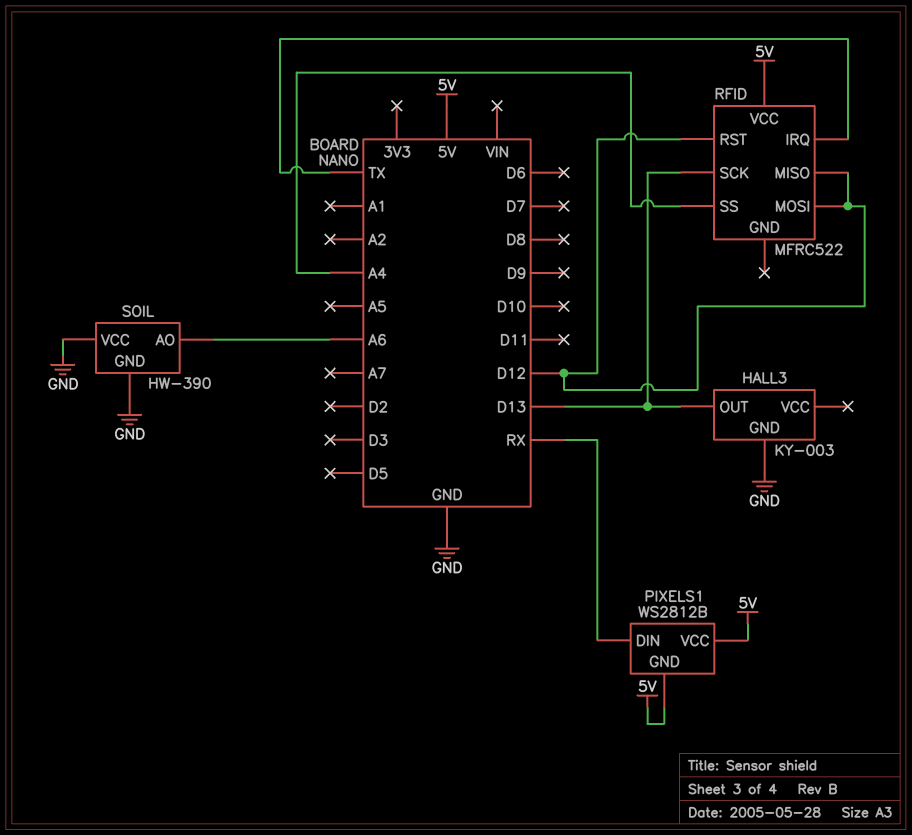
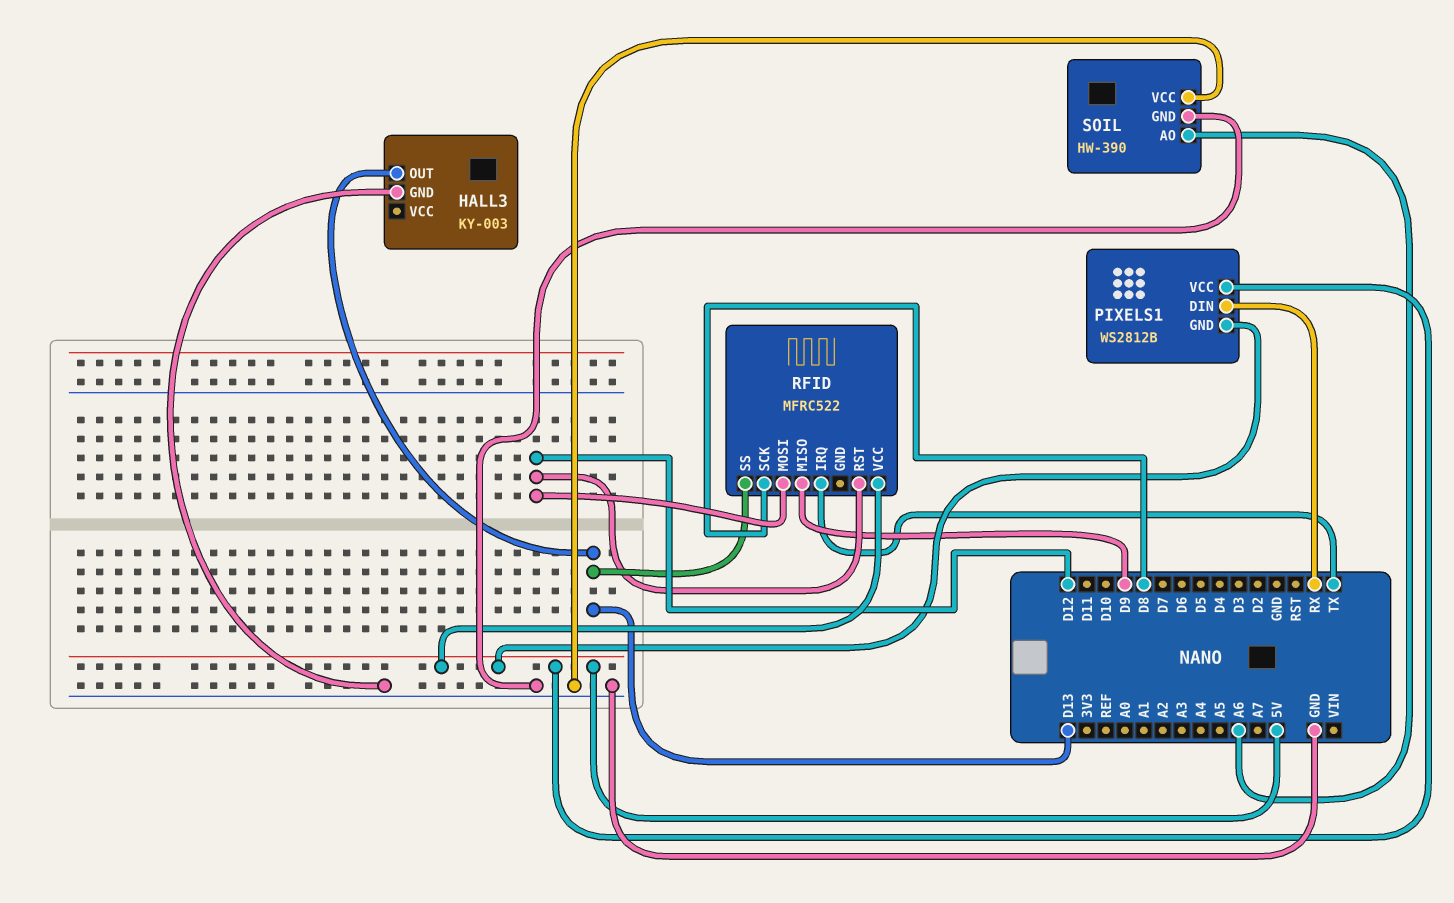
RFID pin MISO: D12 -> D9
RFID pin SCK: D13 -> D8
RFID pin SS: A4 -> D13

